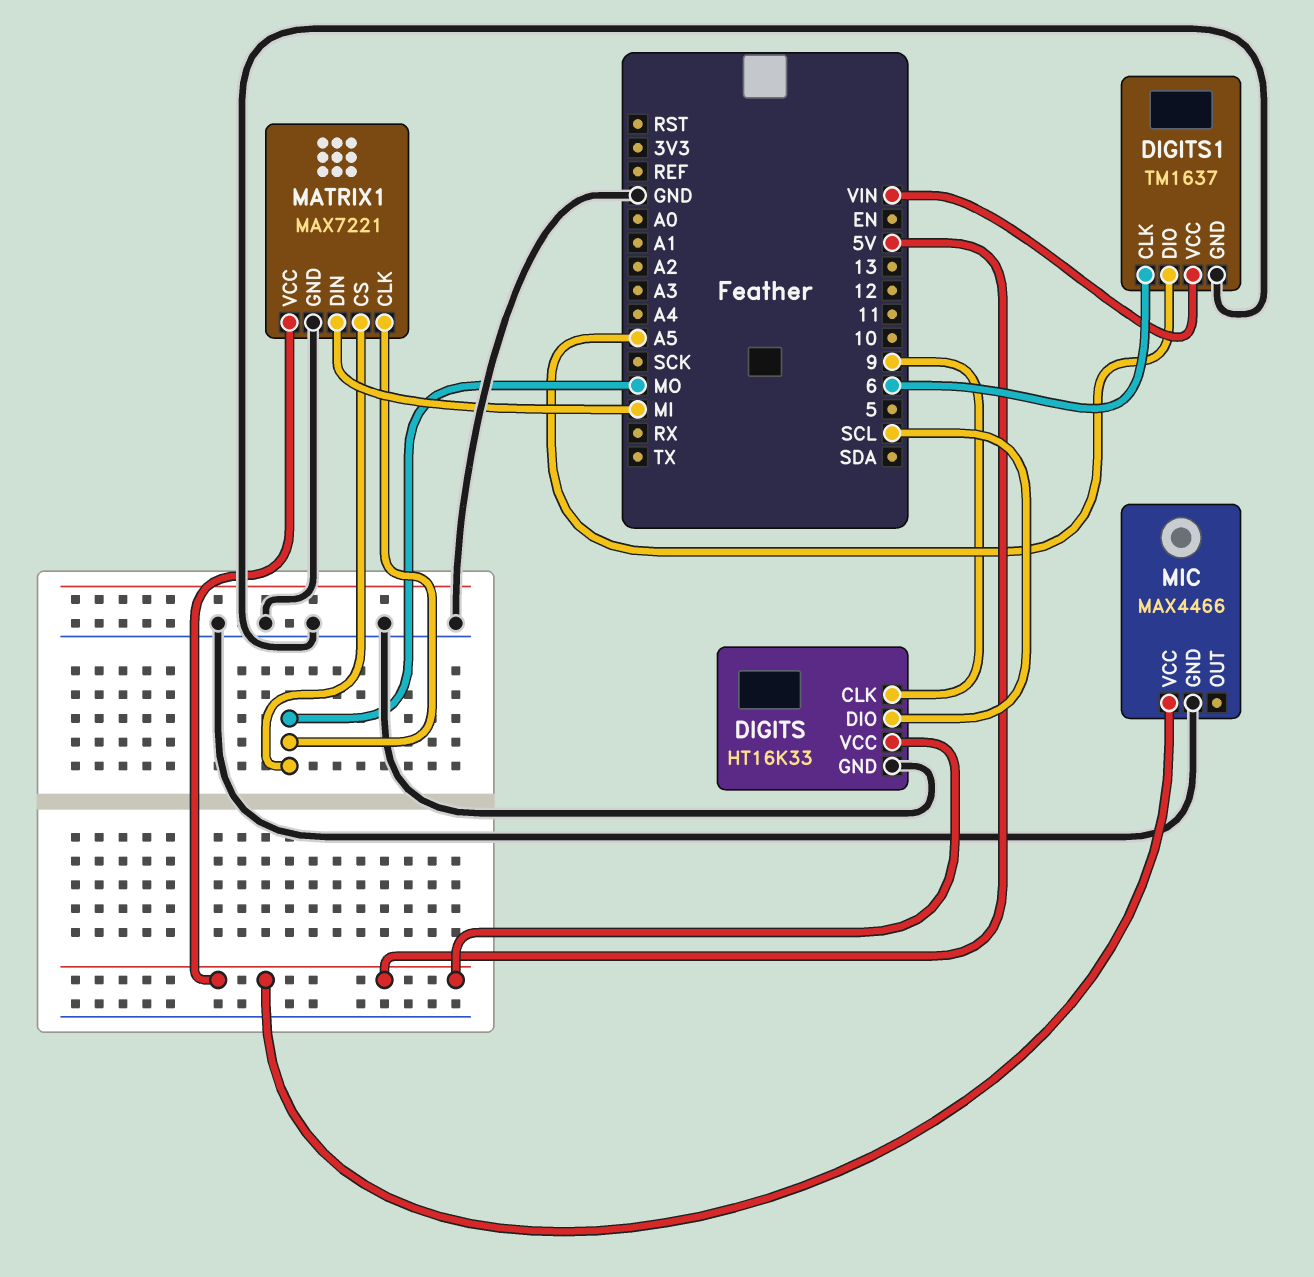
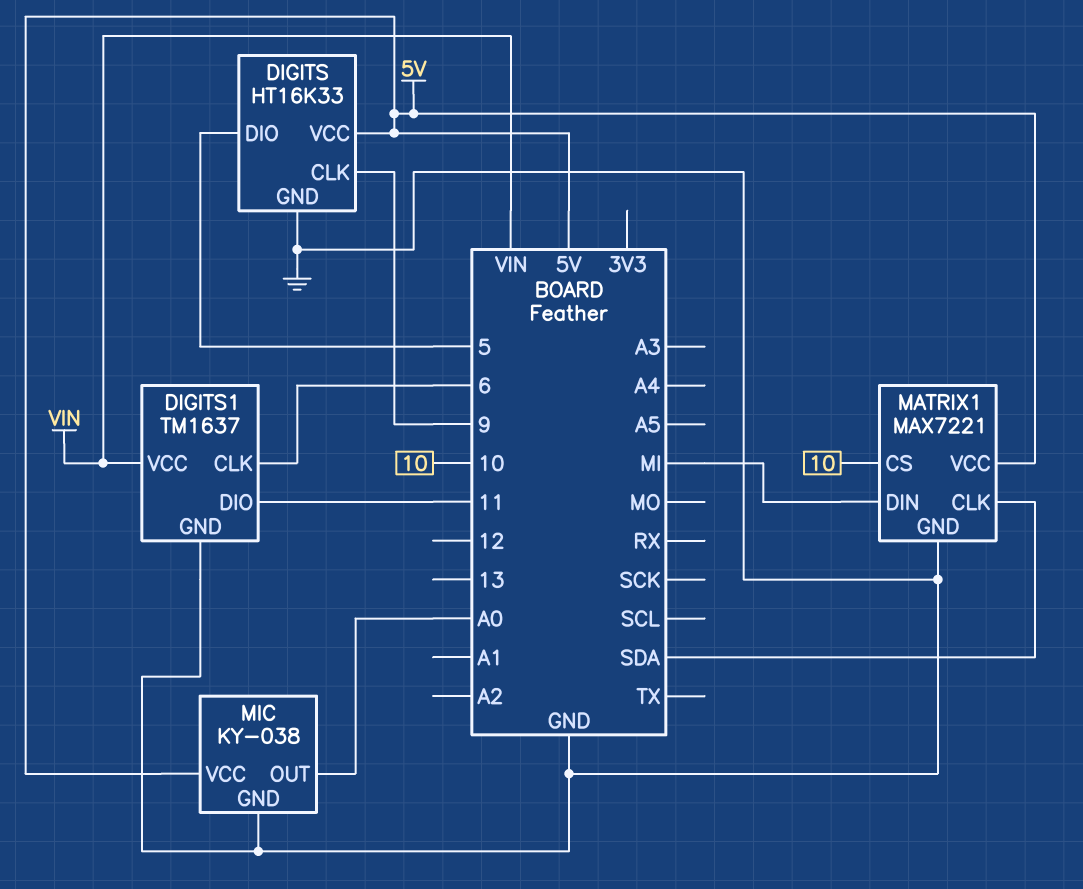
DIGITS pin DIO: SCL -> 5
DIGITS1 pin DIO: A5 -> 11
MATRIX1 pin CLK: MO -> SDA
MATRIX1 pin CS: MO -> 10
MIC: MAX4466 -> KY-038
MIC pin OUT: none -> A0

